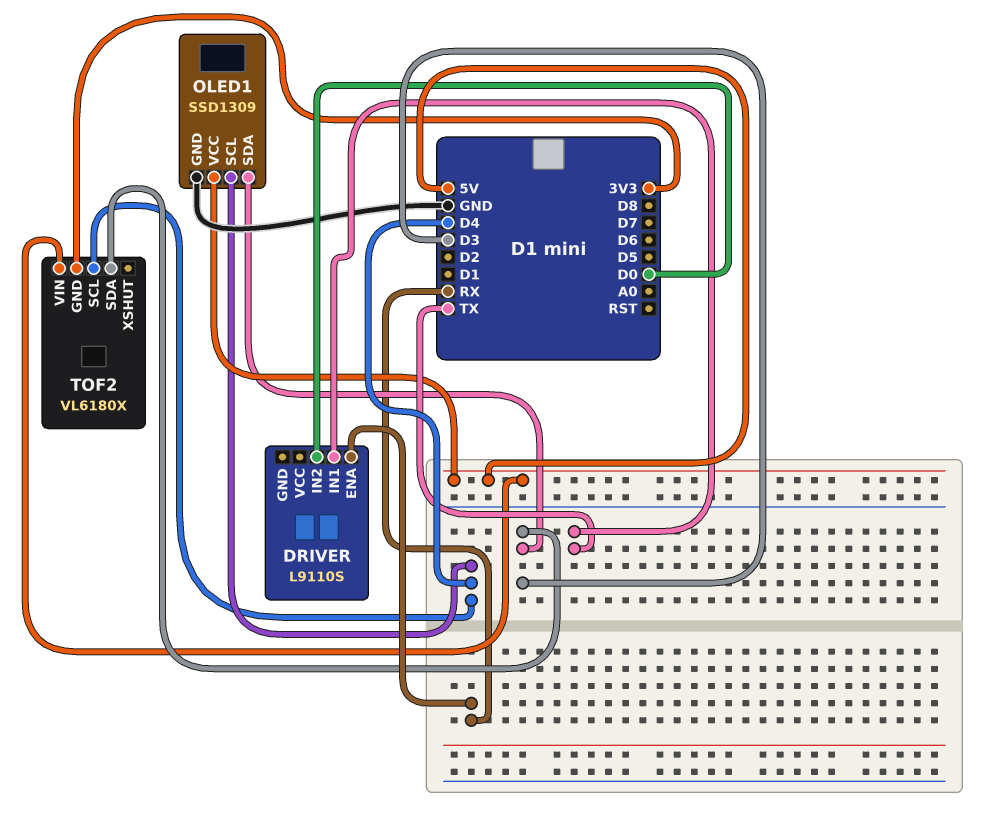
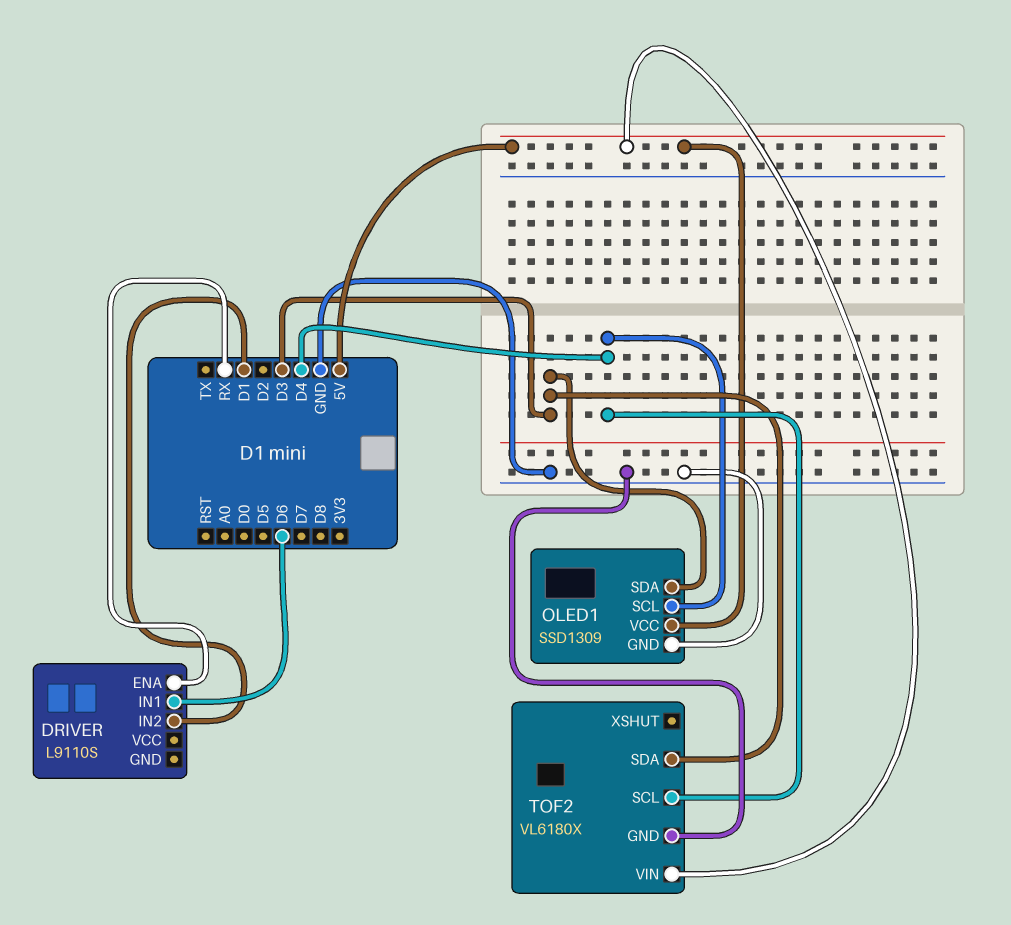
DRIVER pin IN1: TX -> D6
DRIVER pin IN2: D0 -> D1
TOF2 pin GND: 3V3 -> GND

